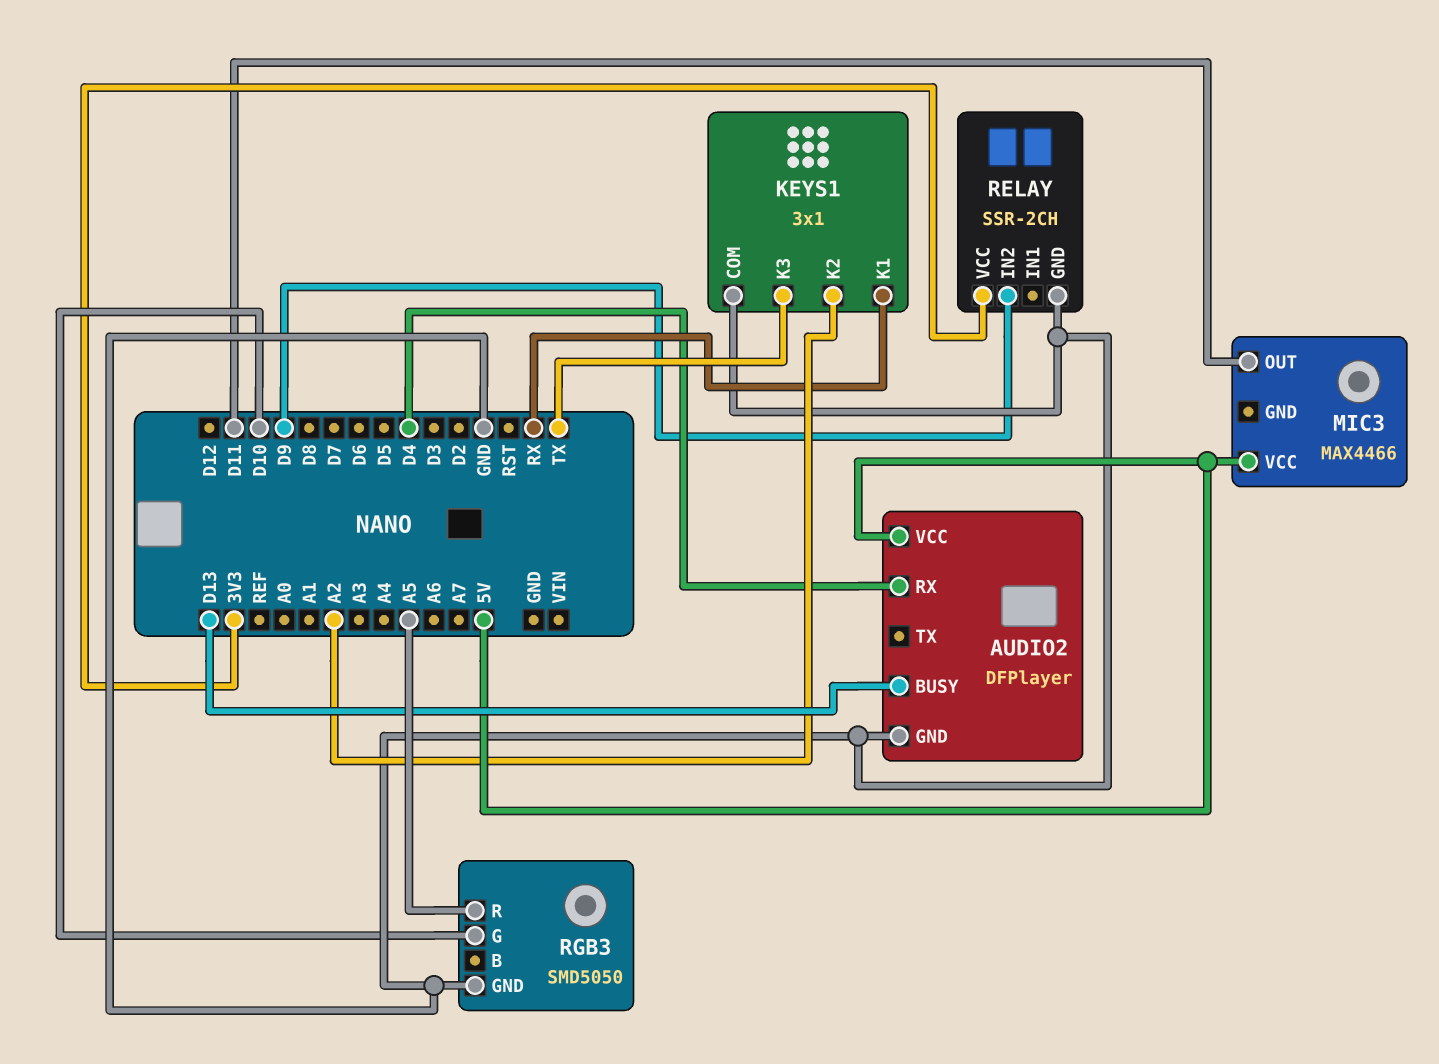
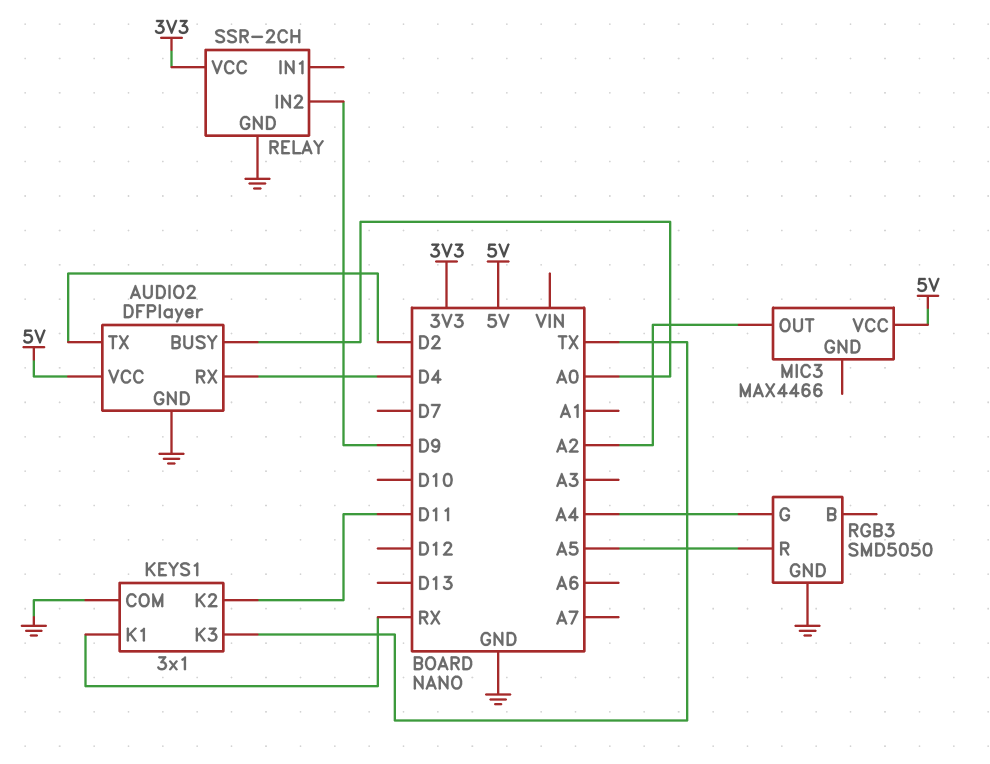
AUDIO2 pin BUSY: D13 -> A0
AUDIO2 pin TX: none -> D2
KEYS1 pin K2: A2 -> D11
MIC3 pin OUT: D11 -> A2
RGB3 pin G: D10 -> A4

